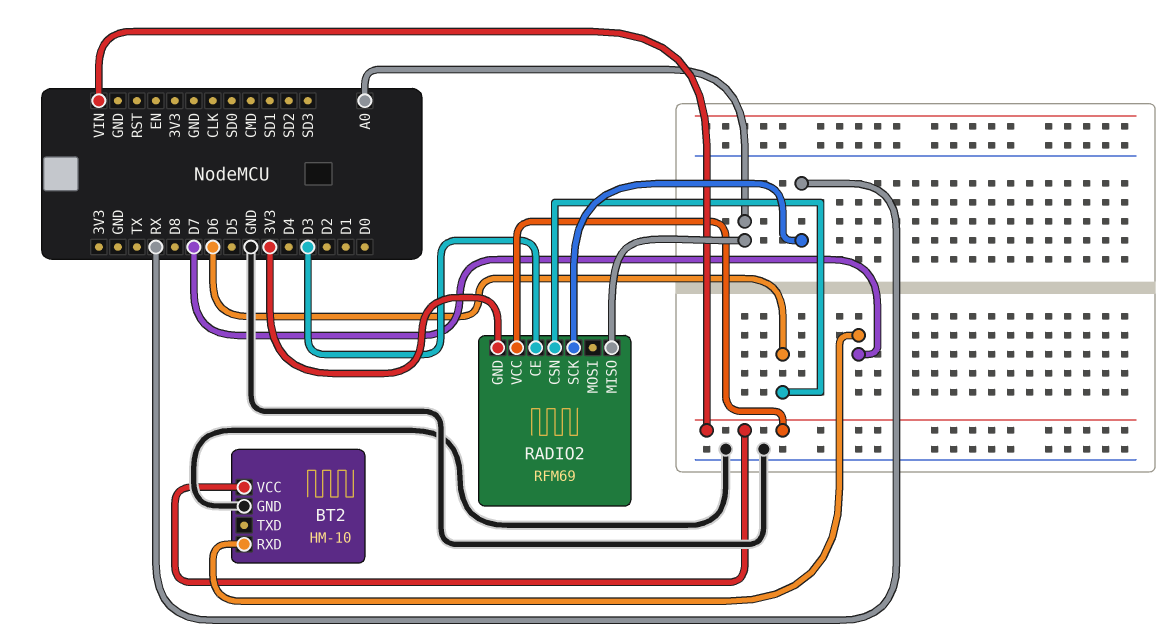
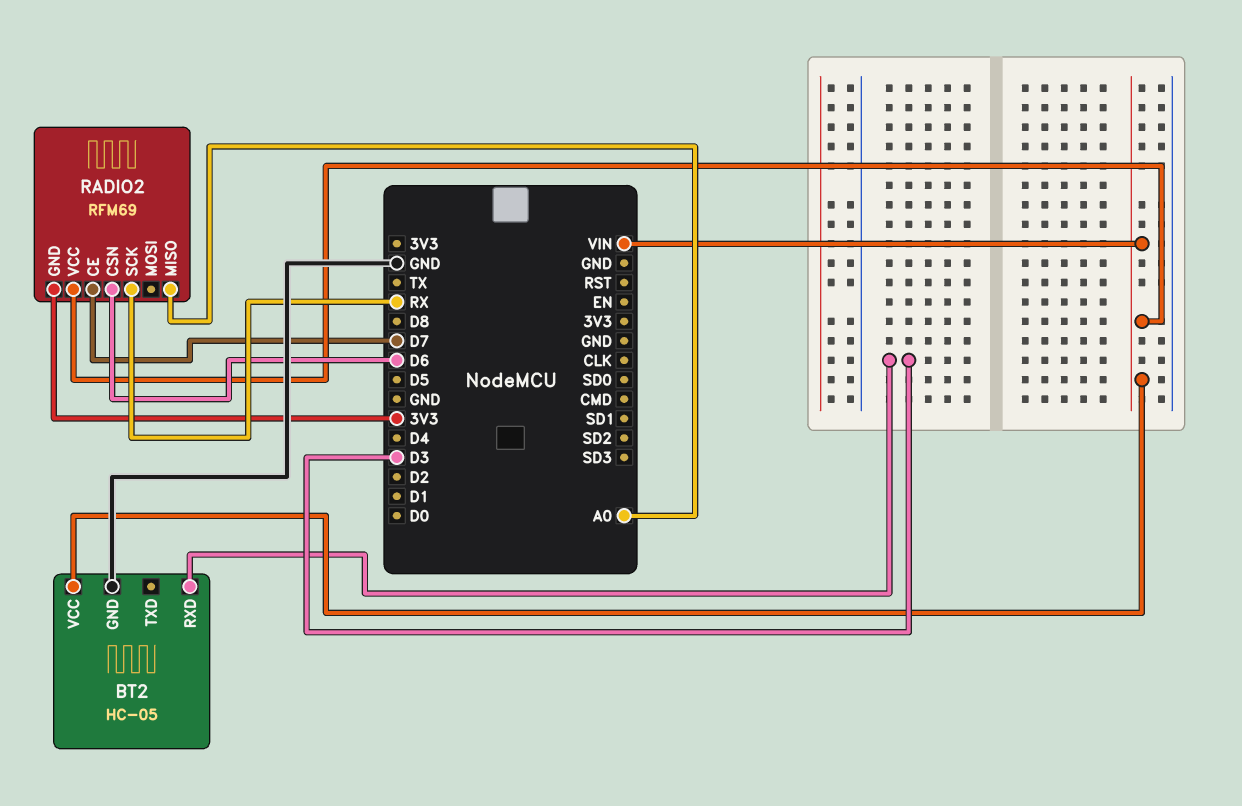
BT2: HM-10 -> HC-05
BT2 pin RXD: D7 -> D3
RADIO2 pin CE: D3 -> D7

